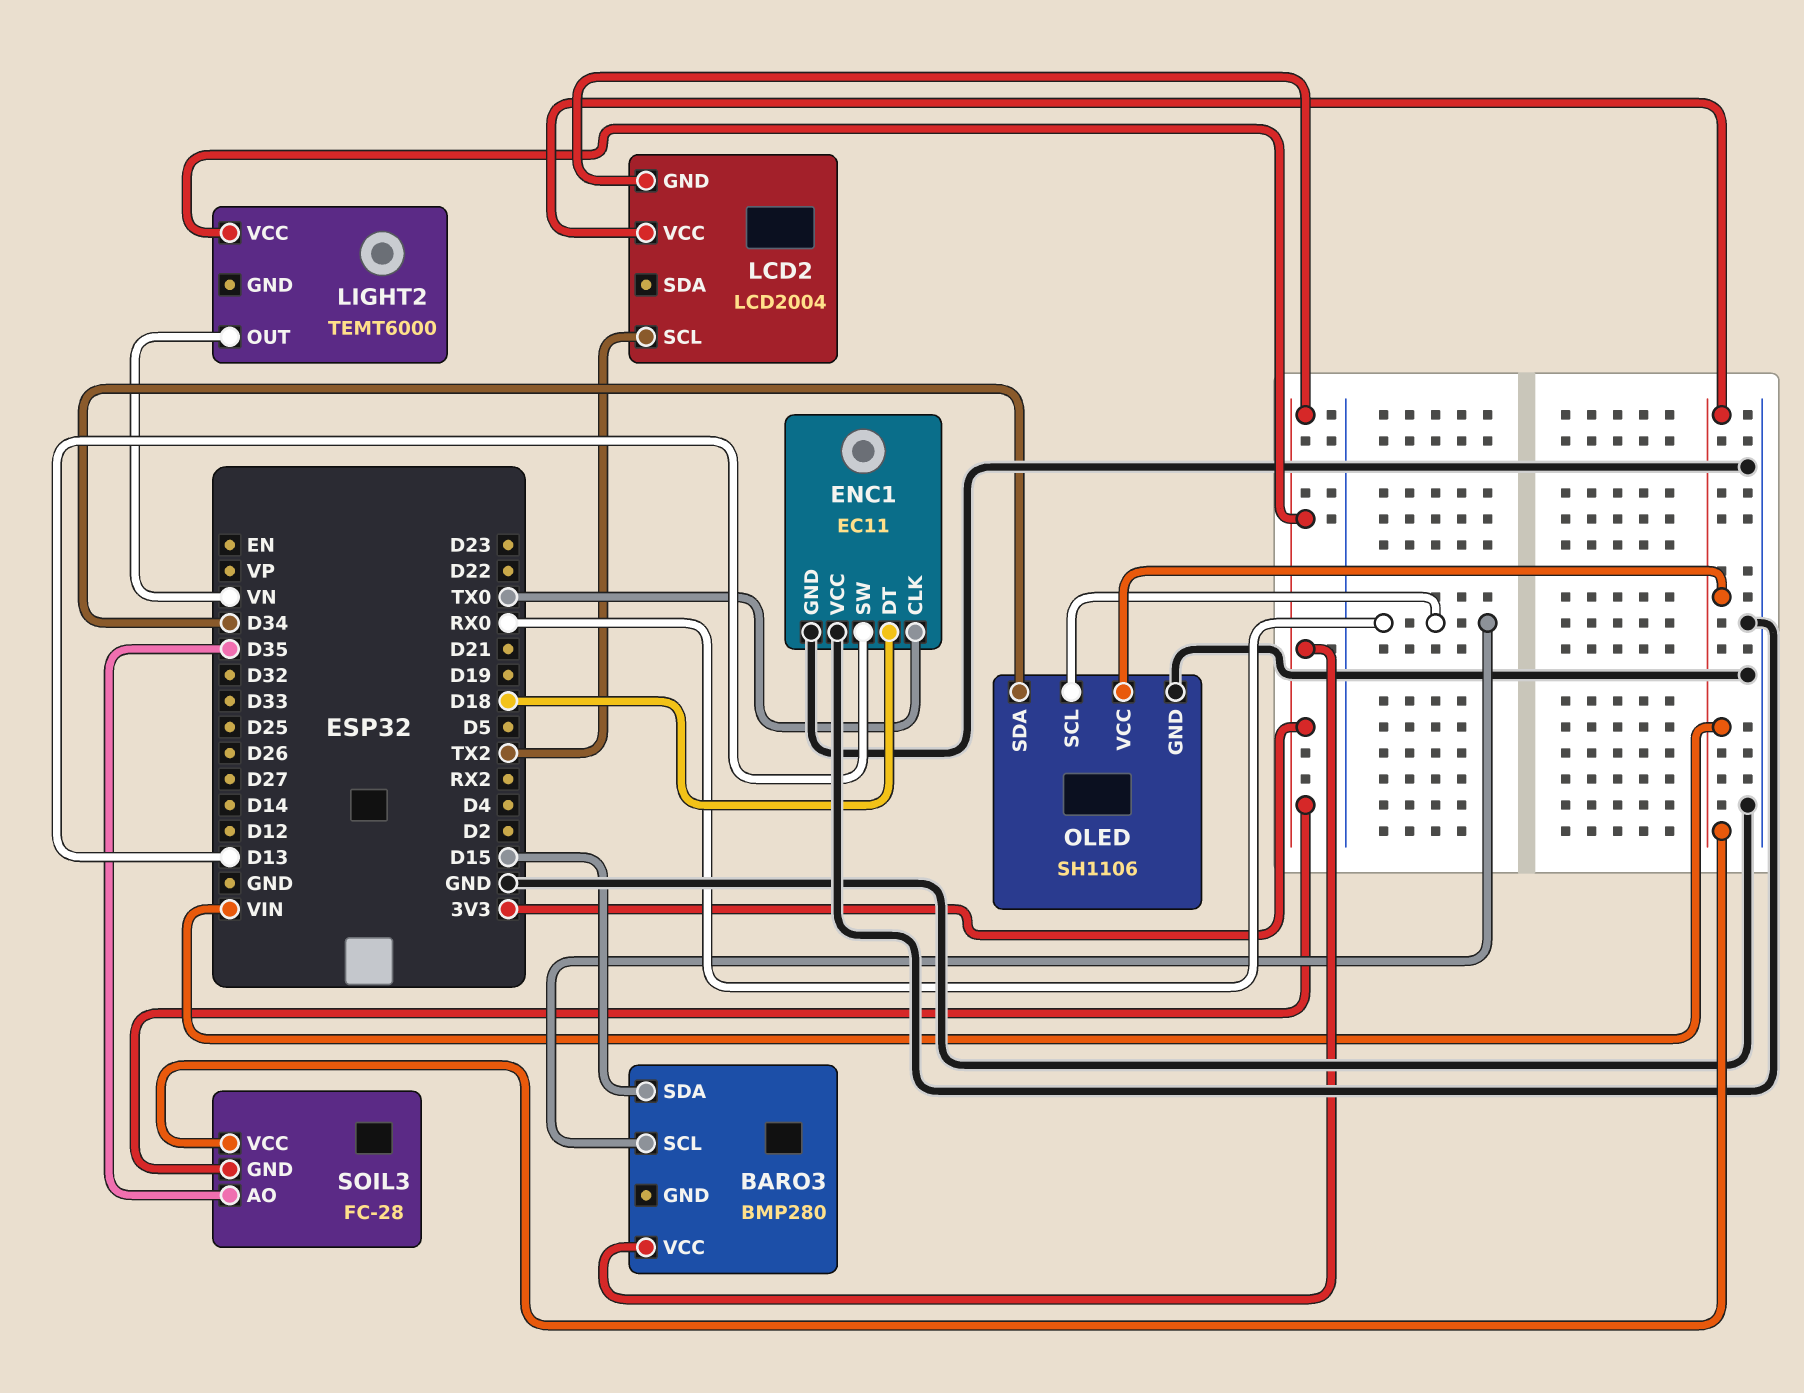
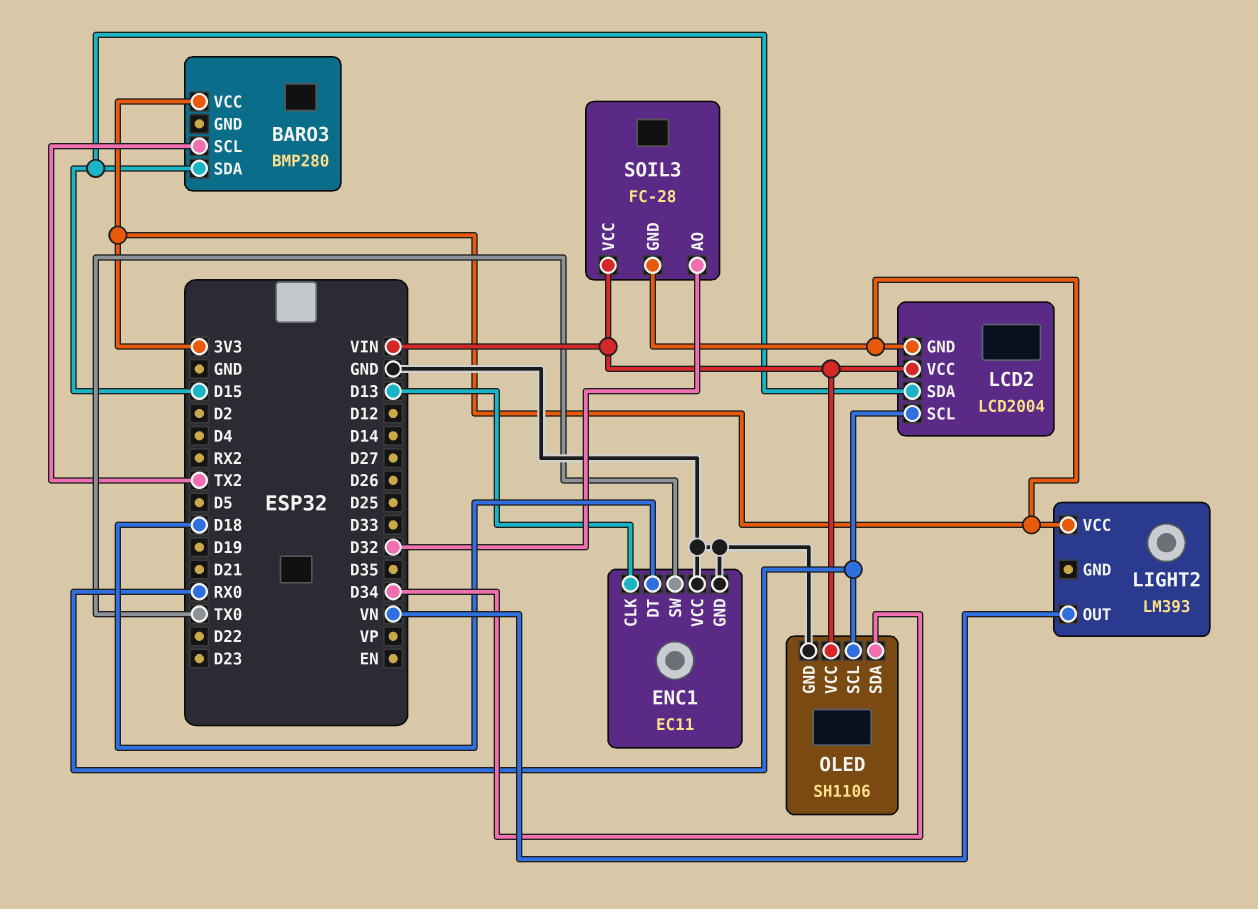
BARO3 pin SCL: RX0 -> TX2
ENC1 pin CLK: TX0 -> D13
ENC1 pin SW: D13 -> TX0
LCD2 pin SCL: TX2 -> RX0
LCD2 pin SDA: none -> D15
LIGHT2: TEMT6000 -> LM393
SOIL3 pin AO: D35 -> D32

